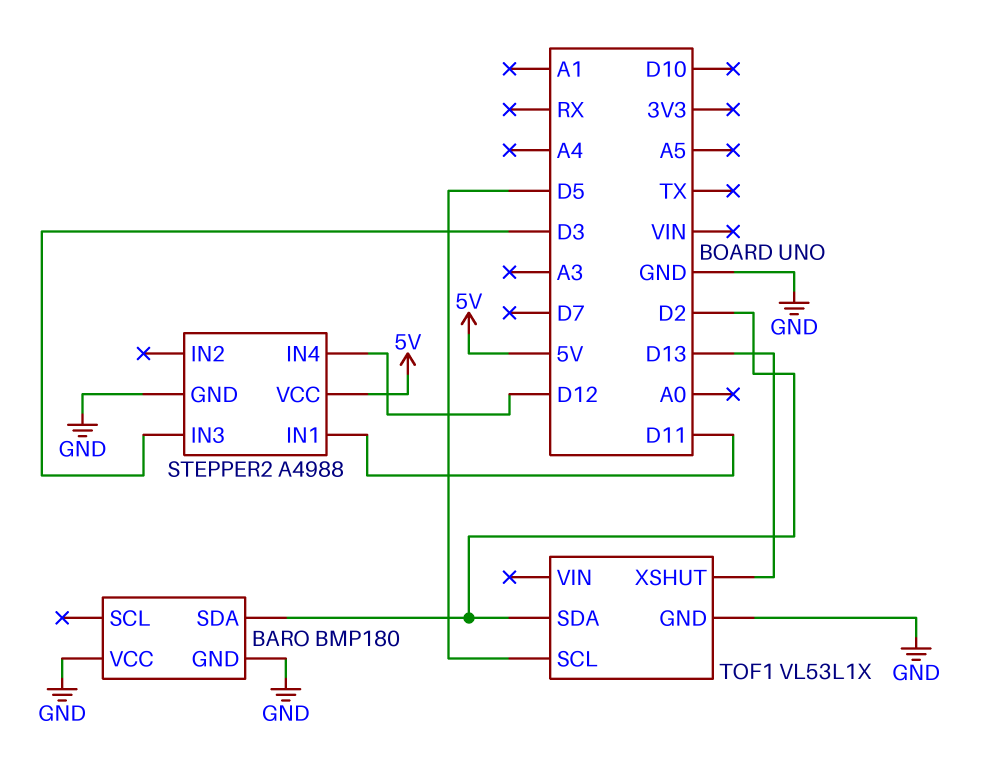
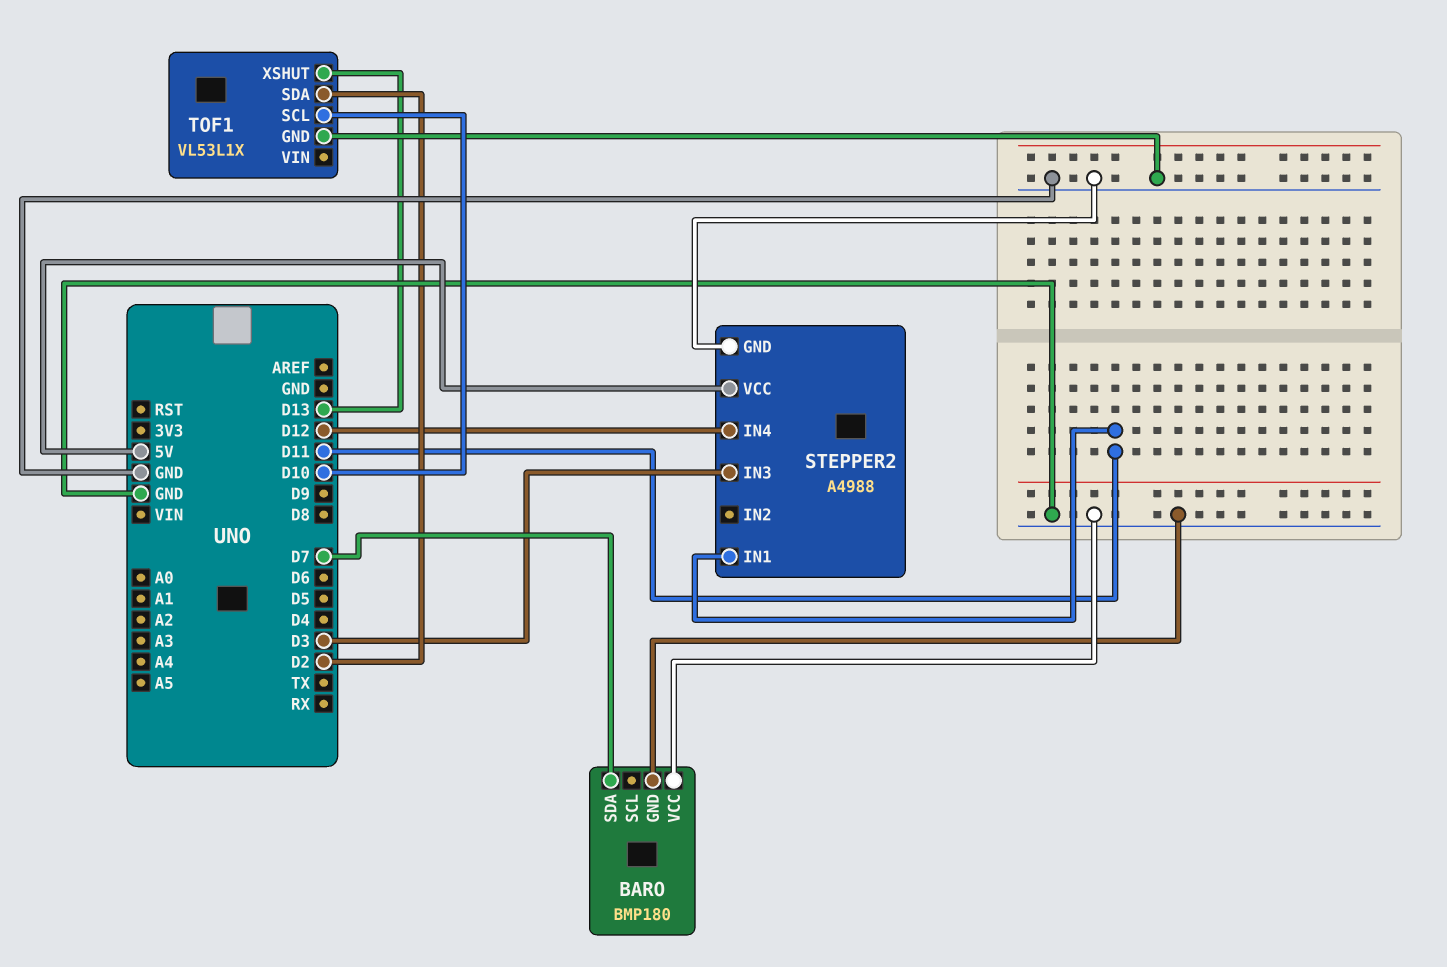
BARO pin SDA: D2 -> D7
TOF1 pin SCL: D5 -> D10

